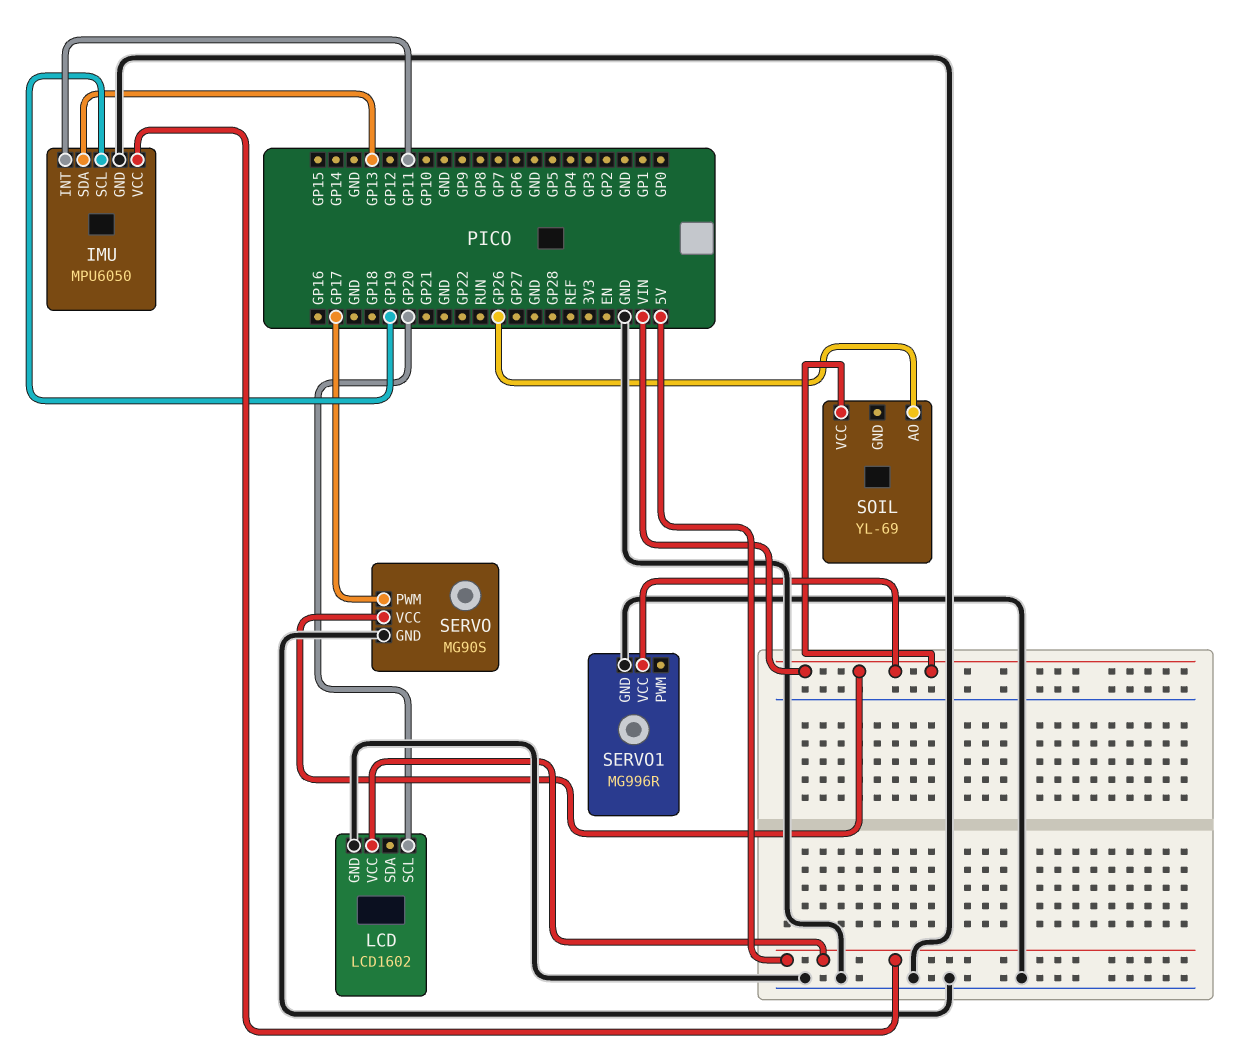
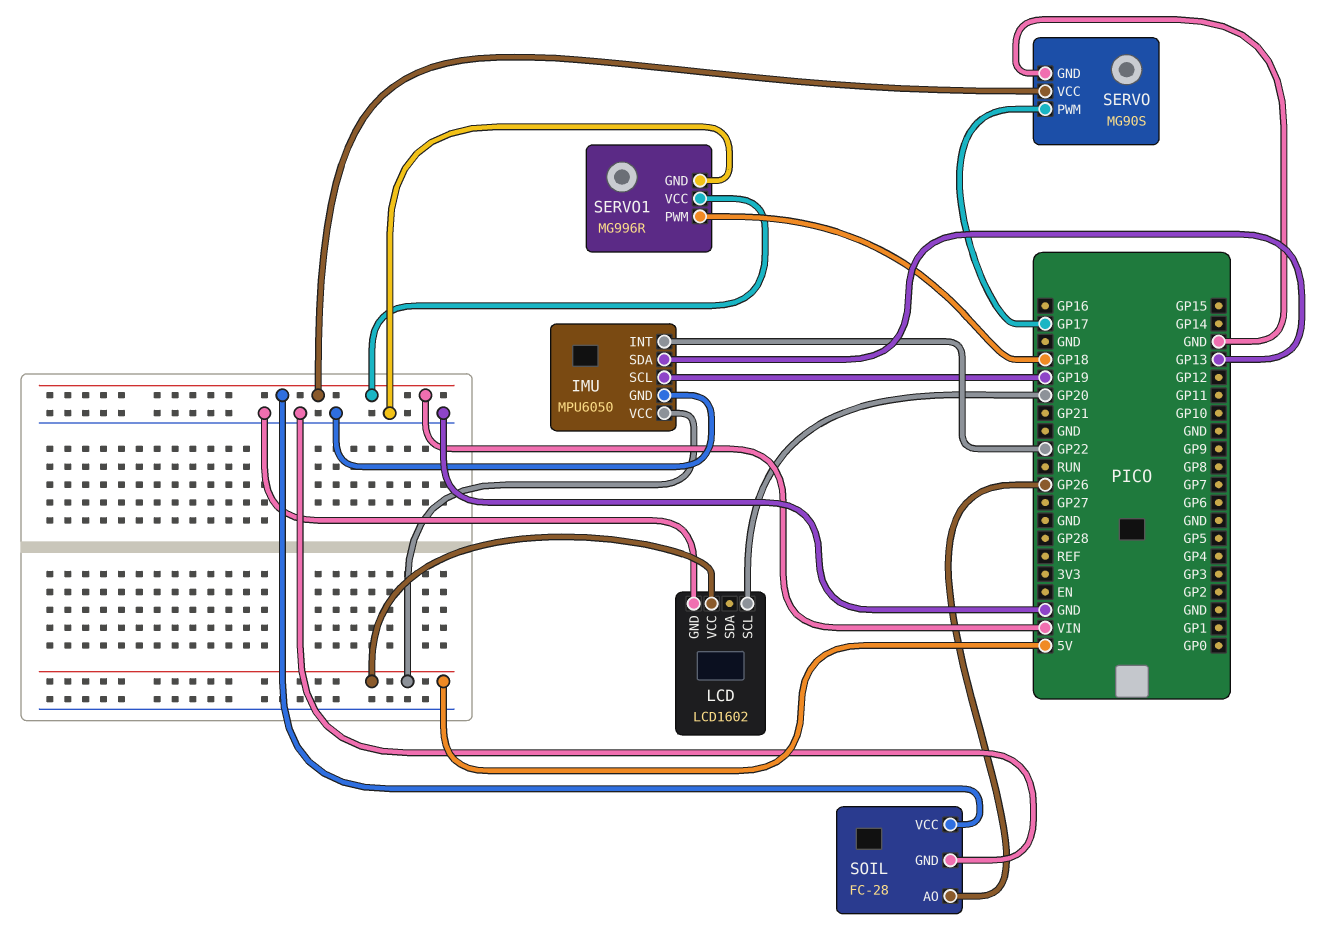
IMU pin INT: GP11 -> GP22
SERVO1 pin PWM: none -> GP18
SOIL: YL-69 -> FC-28
SOIL pin GND: none -> GND

